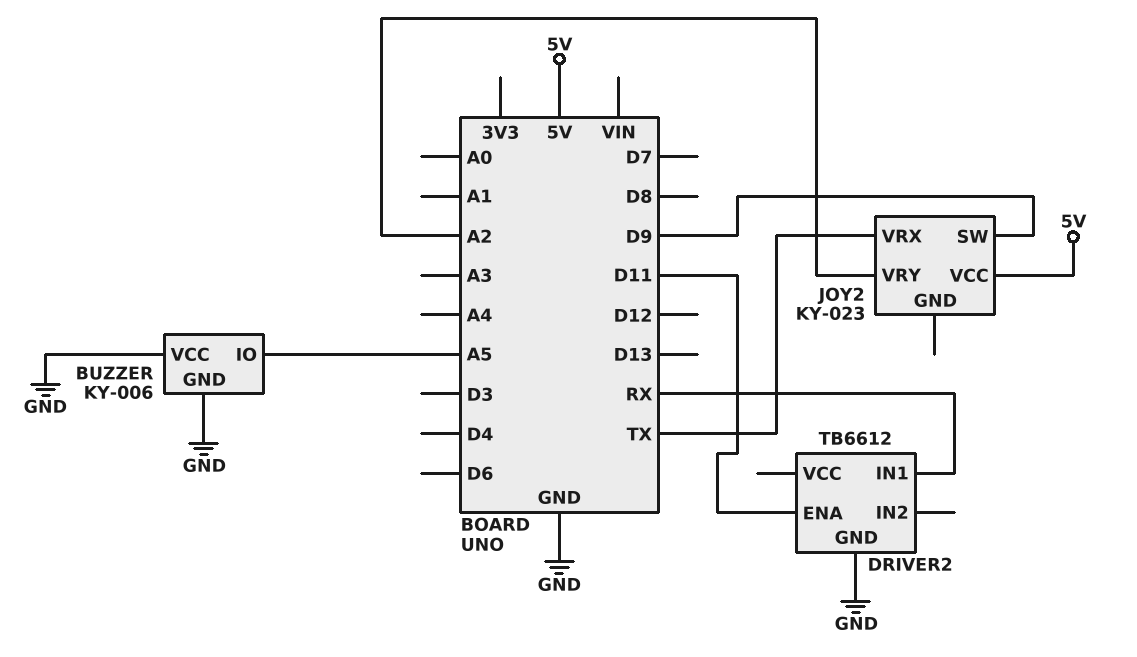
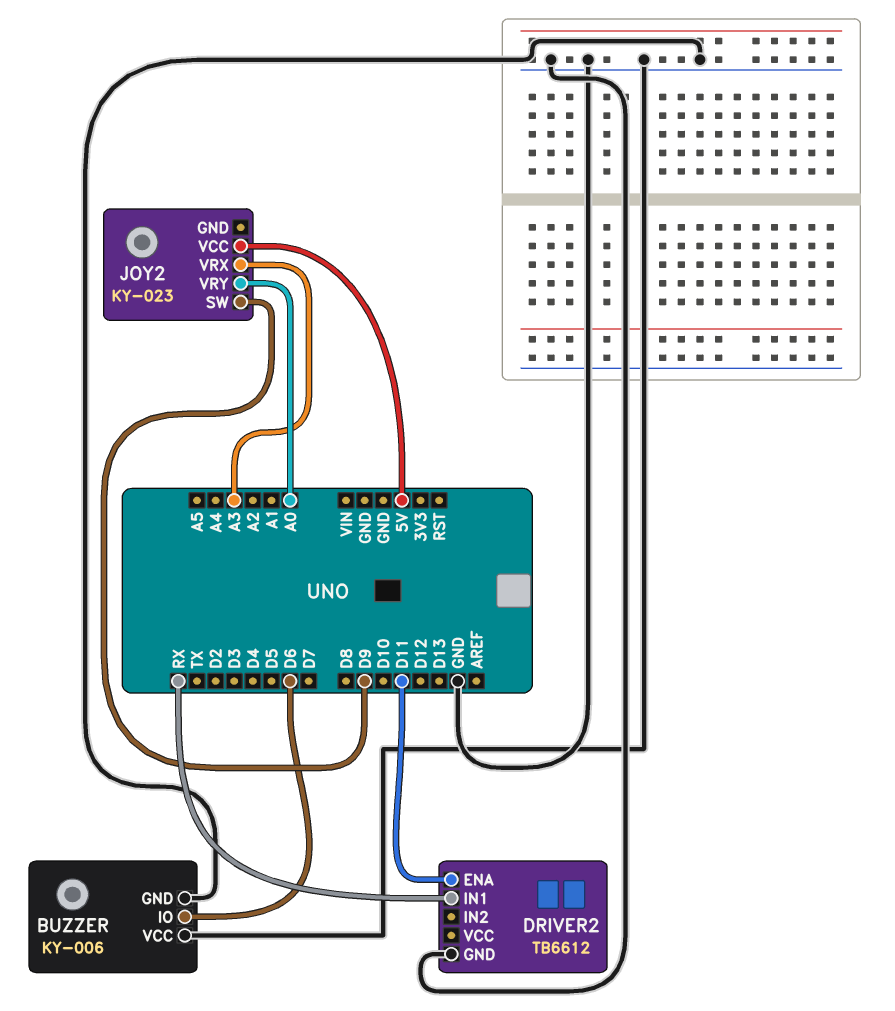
BUZZER pin IO: A5 -> D6
JOY2 pin VRX: TX -> A3
JOY2 pin VRY: A2 -> A0

